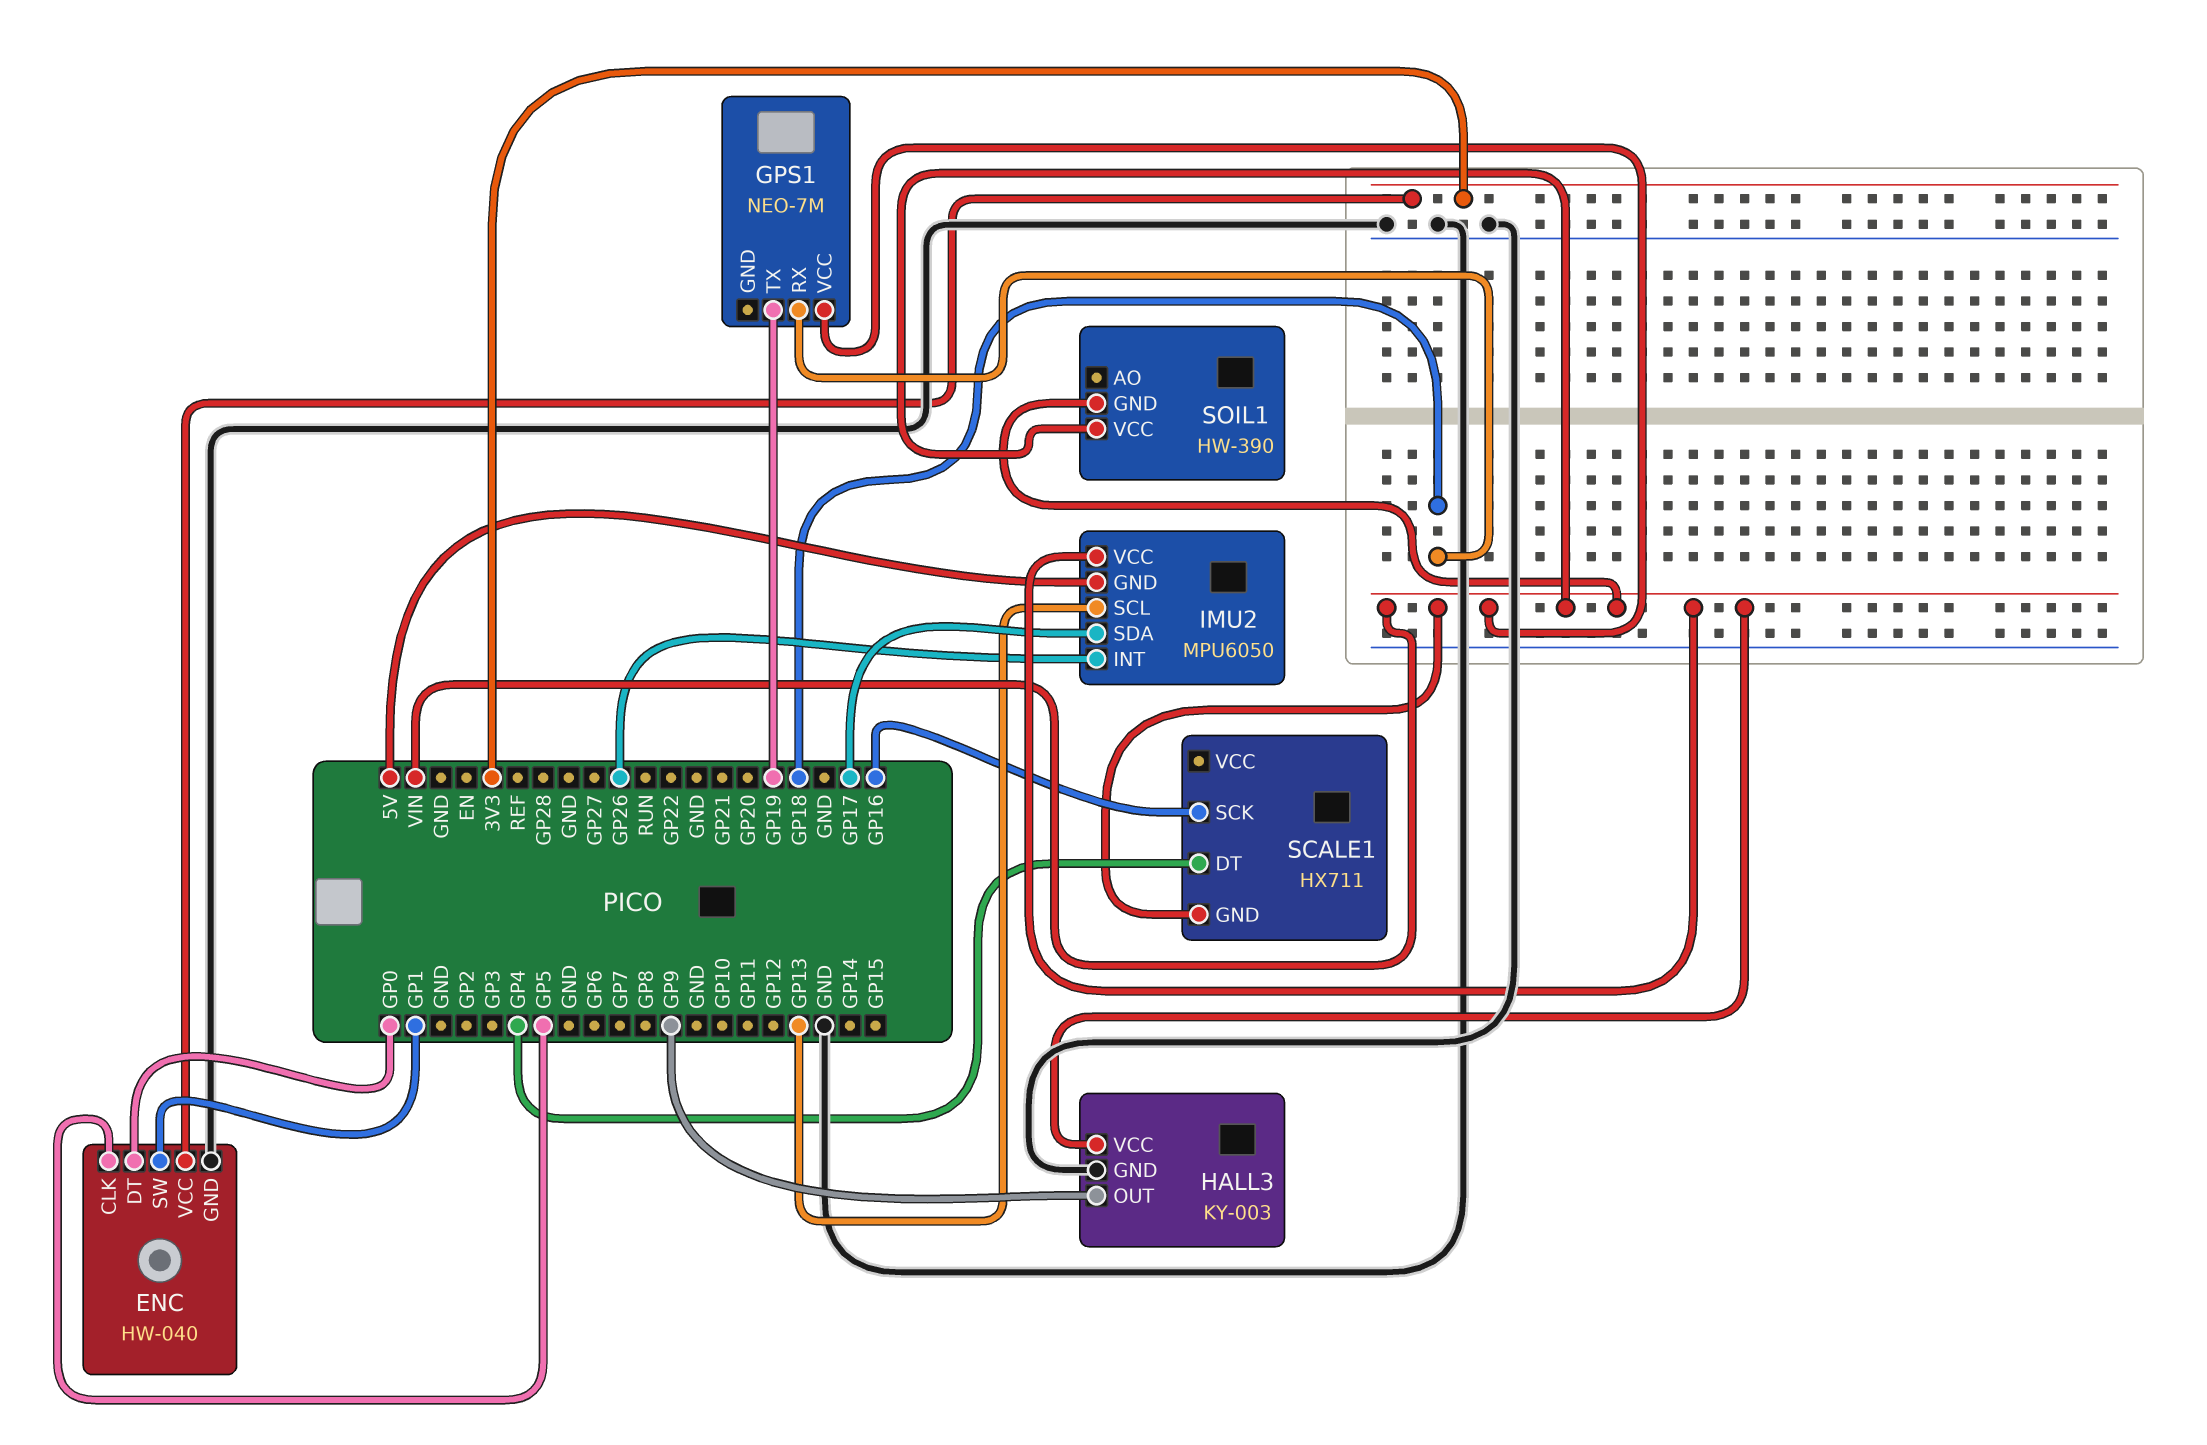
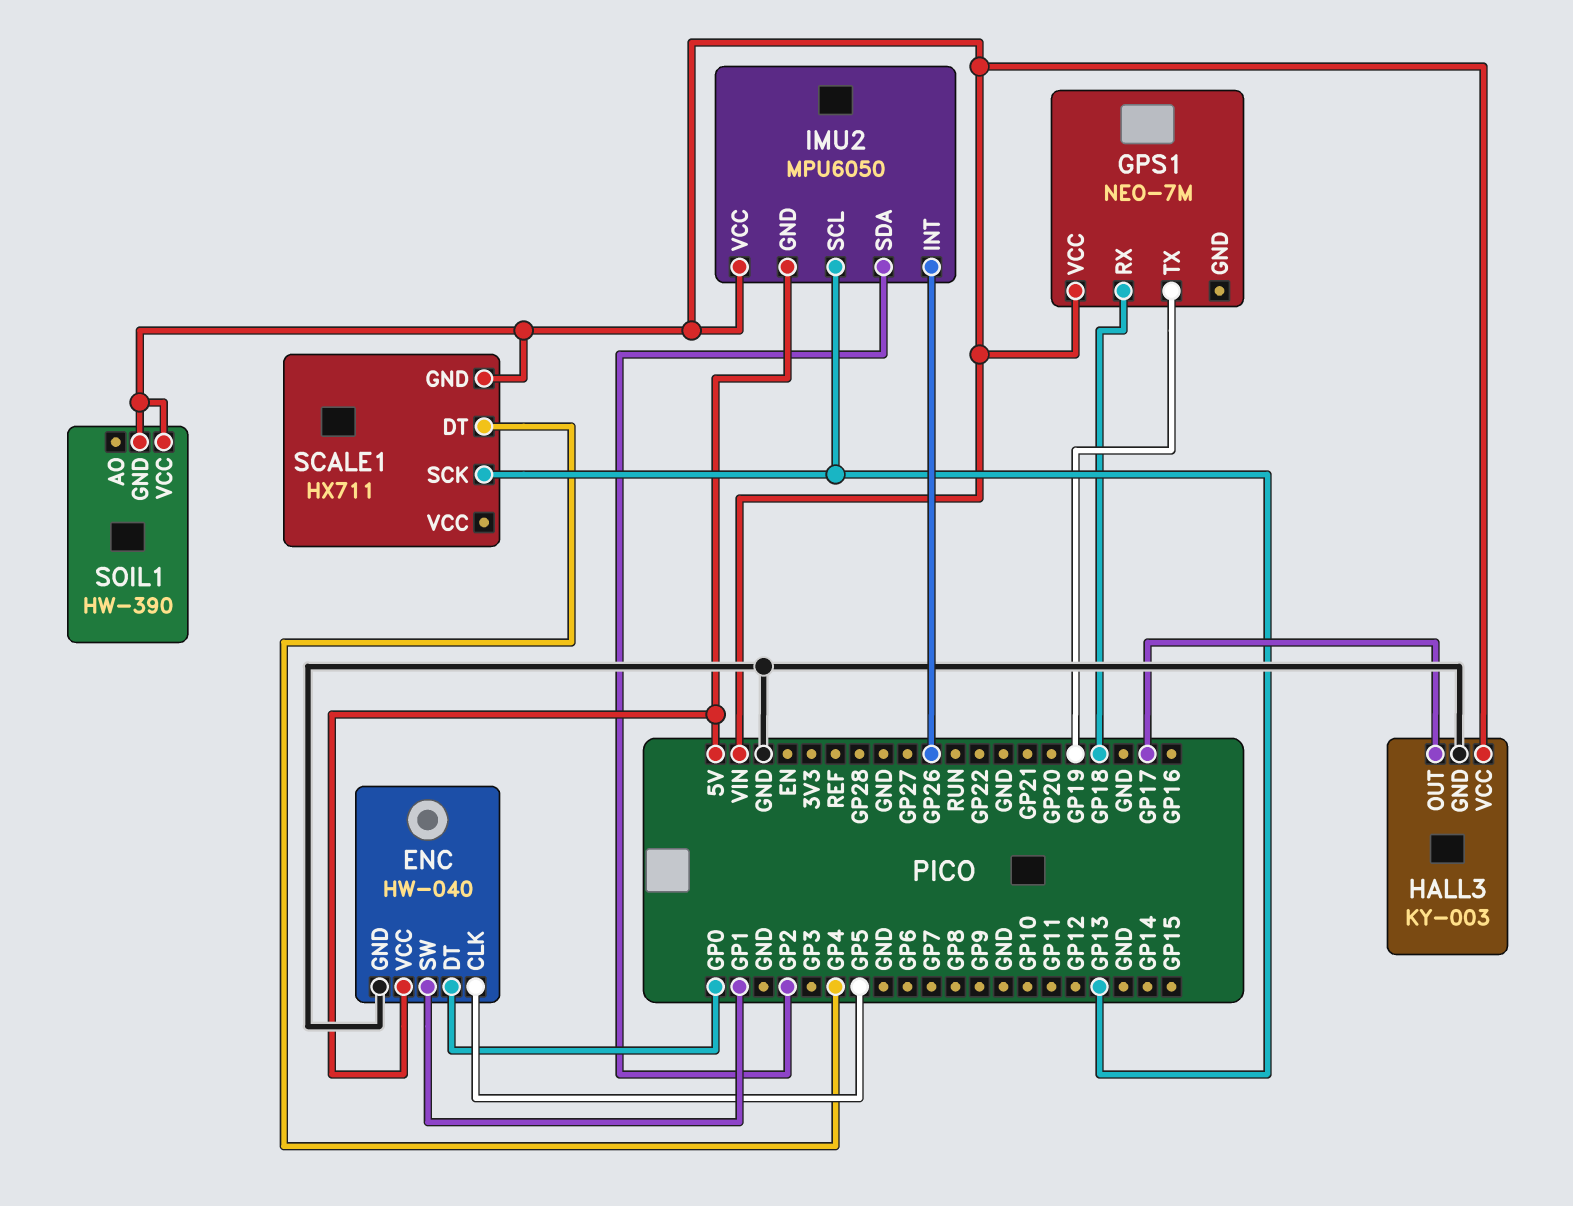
ENC pin VCC: 3V3 -> 5V
HALL3 pin OUT: GP9 -> GP17
IMU2 pin SDA: GP17 -> GP2
SCALE1 pin SCK: GP16 -> GP13

